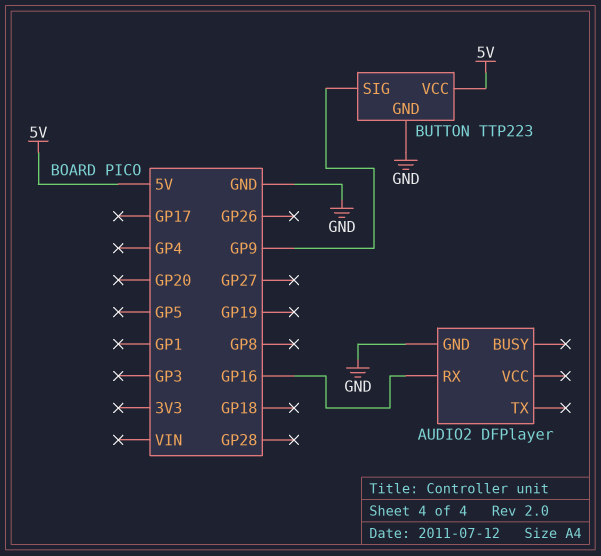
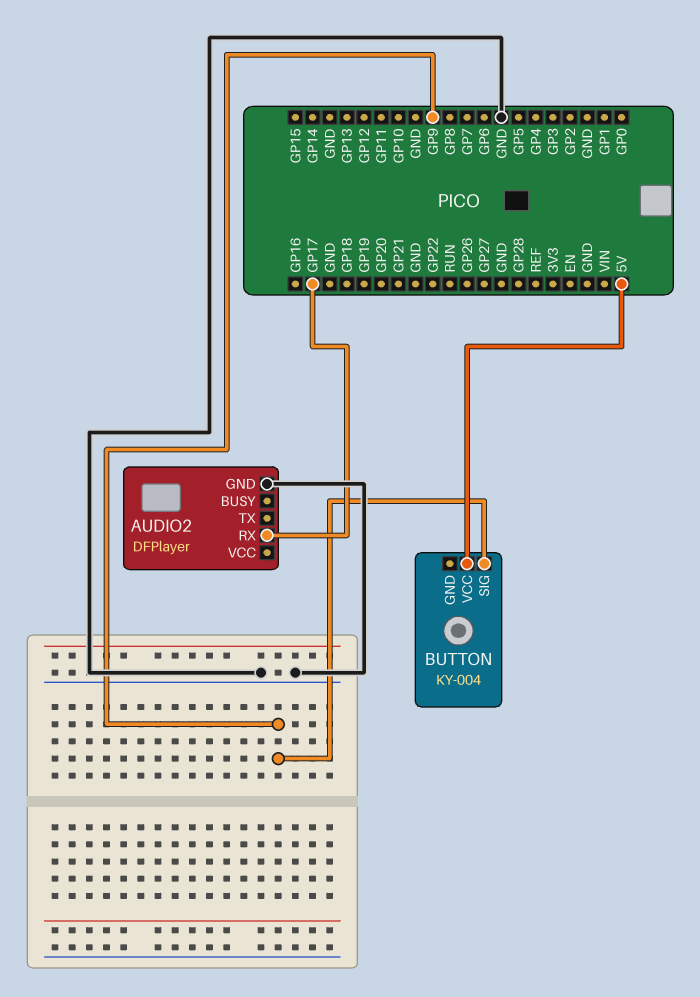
AUDIO2 pin RX: GP16 -> GP17
BUTTON: TTP223 -> KY-004
BUTTON pin GND: GND -> none

